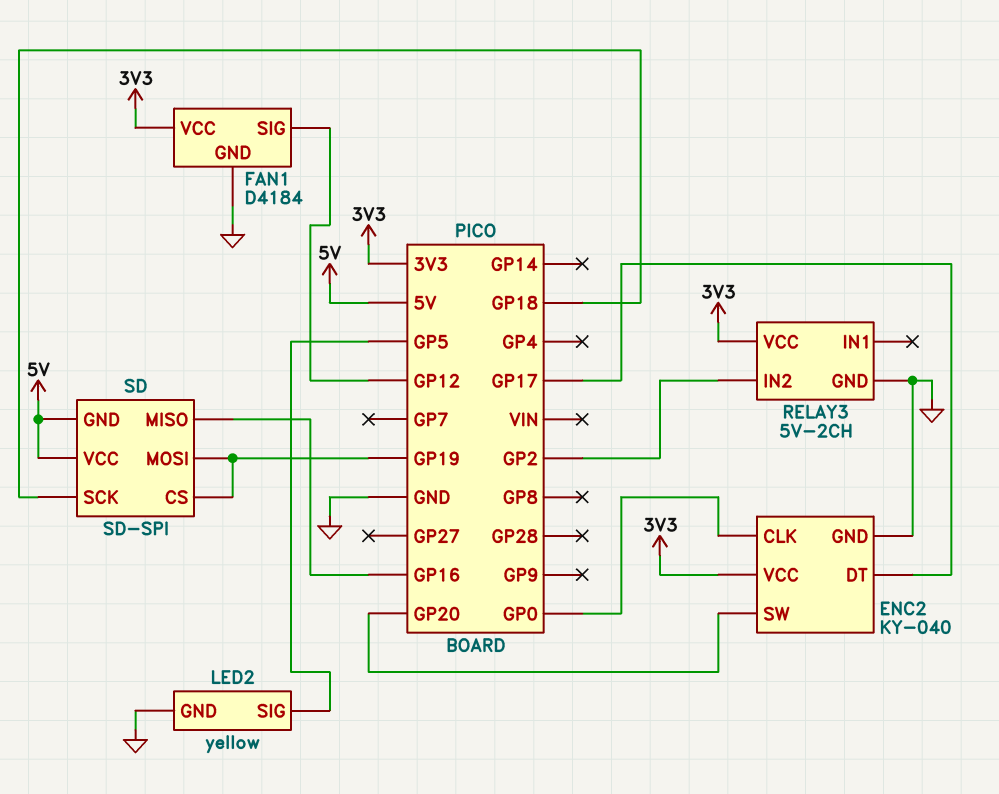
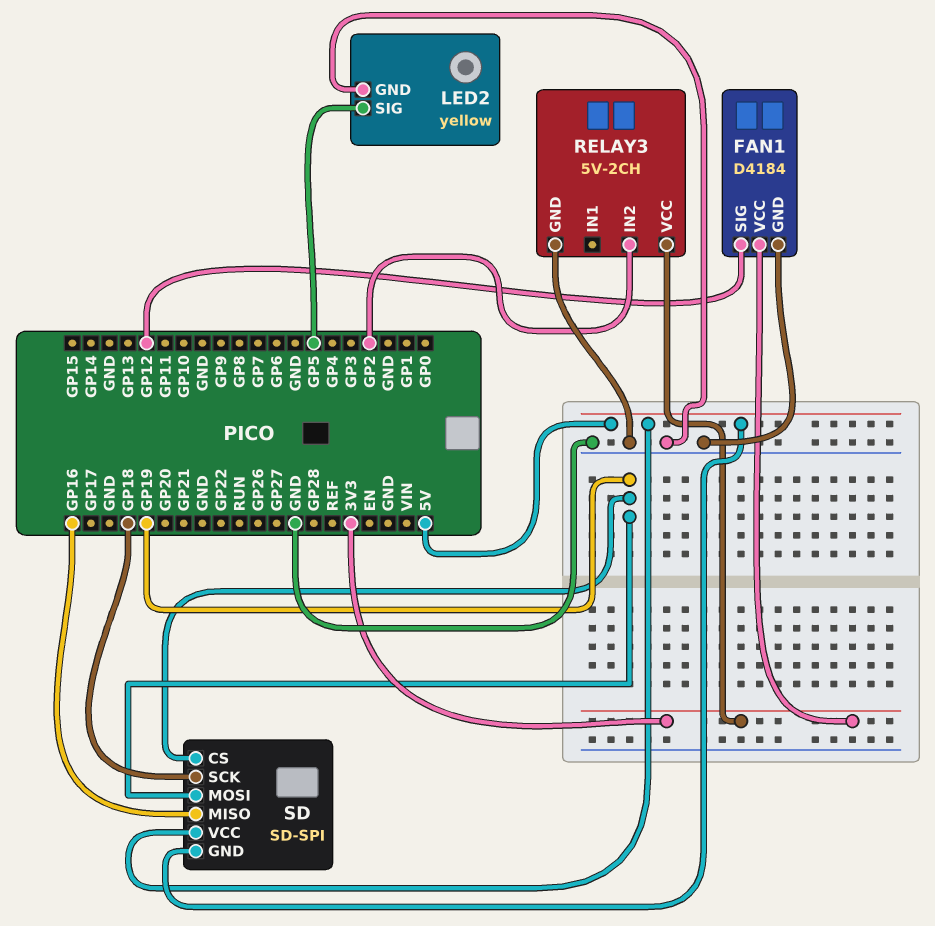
ENC2: KY-040 -> none
ENC2 pin CLK: GP0 -> none
ENC2 pin DT: GP17 -> none
ENC2 pin GND: GND -> none
ENC2 pin SW: GP20 -> none
ENC2 pin VCC: 3V3 -> none

